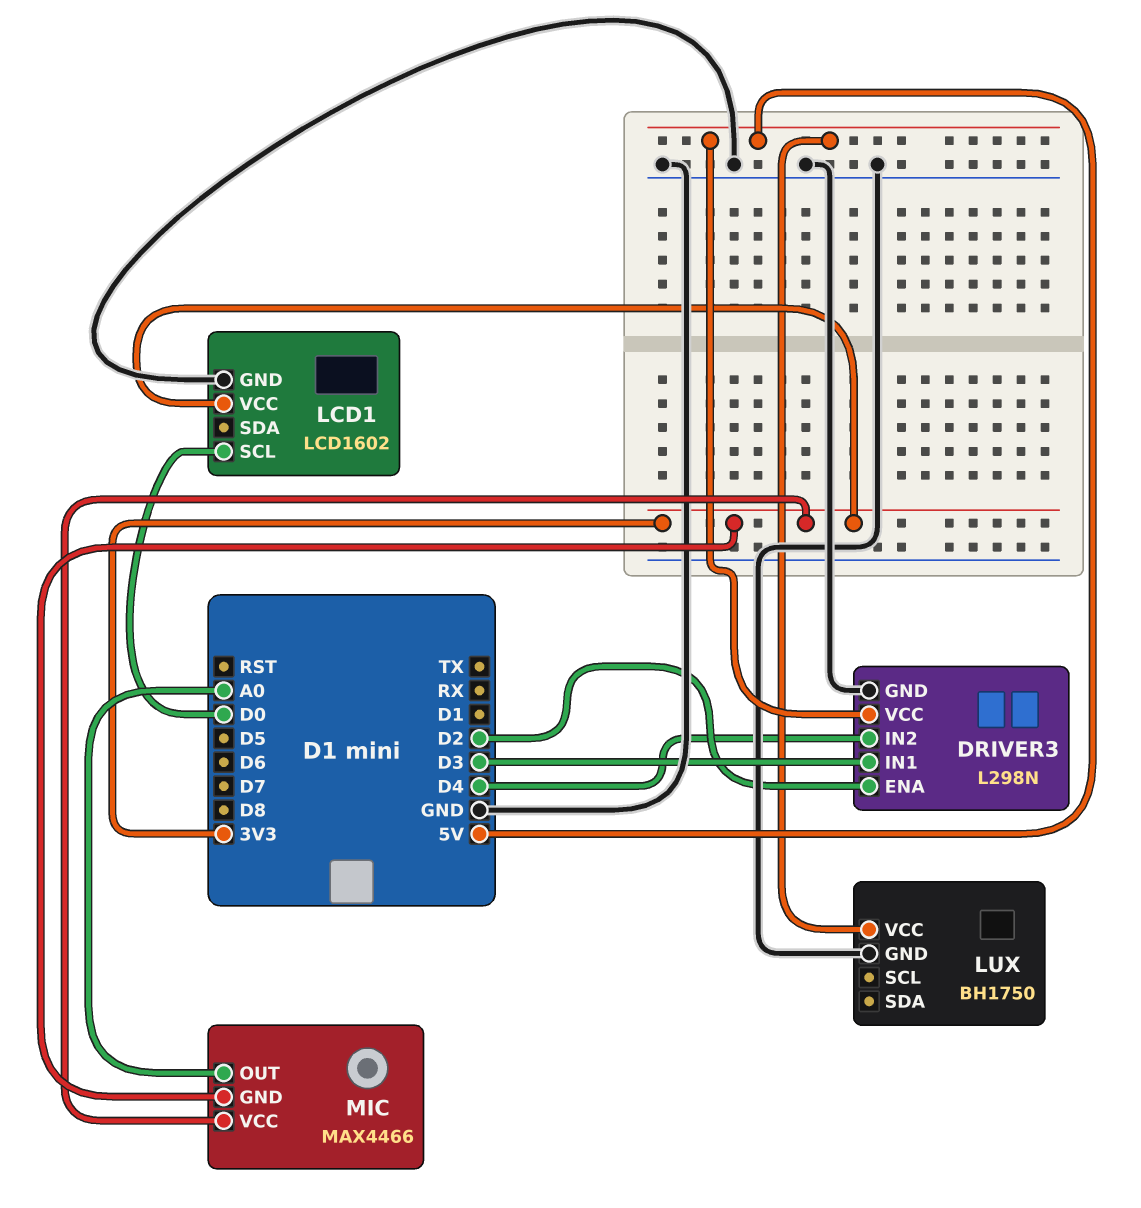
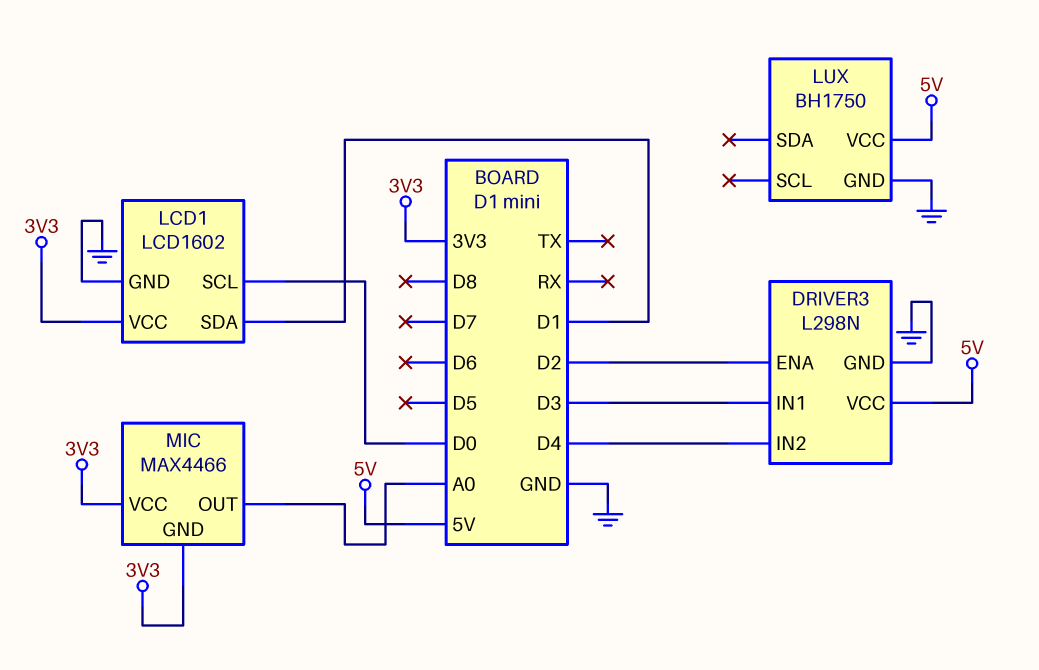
LCD1 pin SDA: none -> D1

